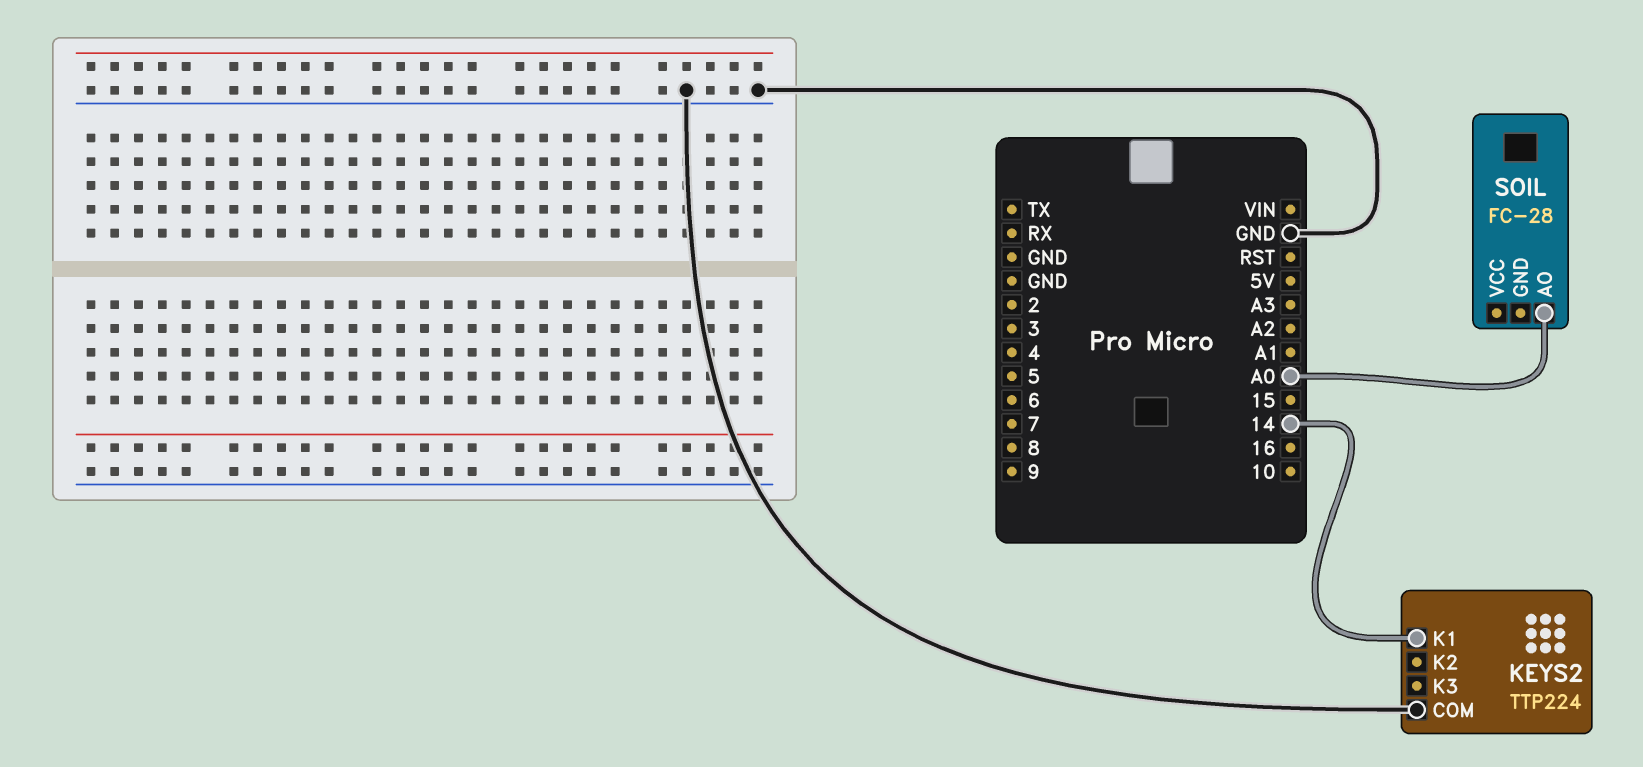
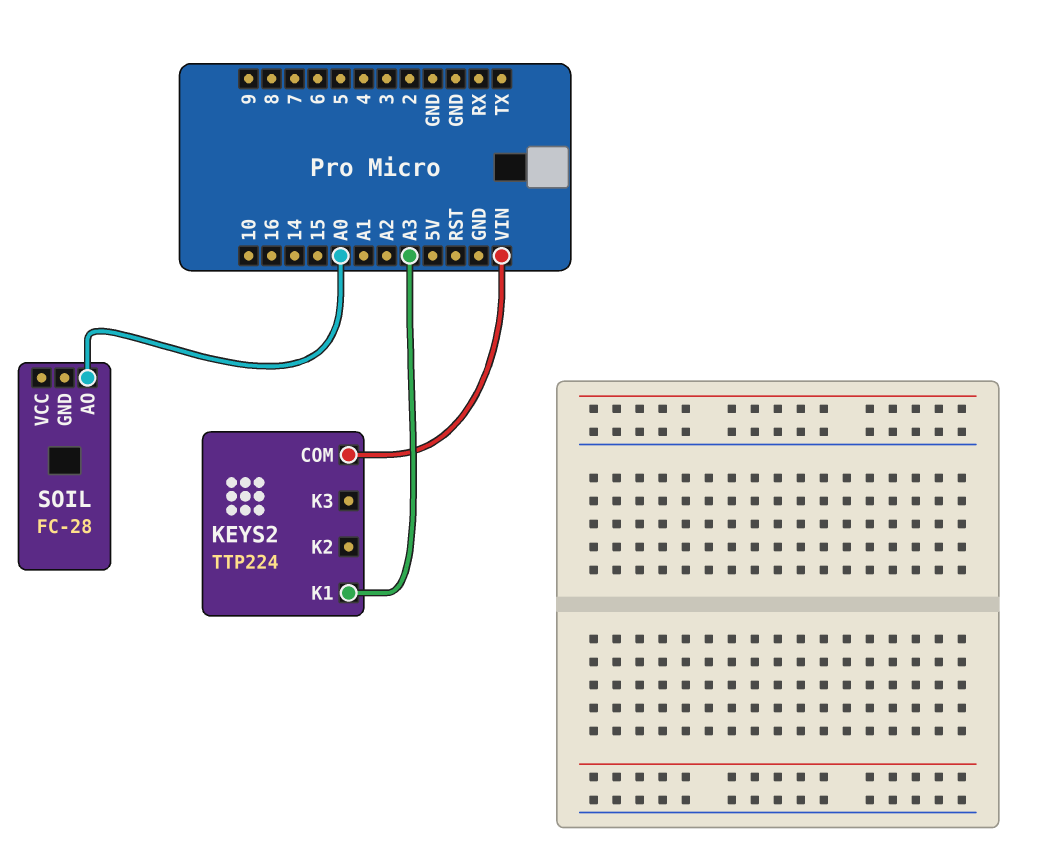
KEYS2 pin COM: GND -> VIN
KEYS2 pin K1: 14 -> A3

